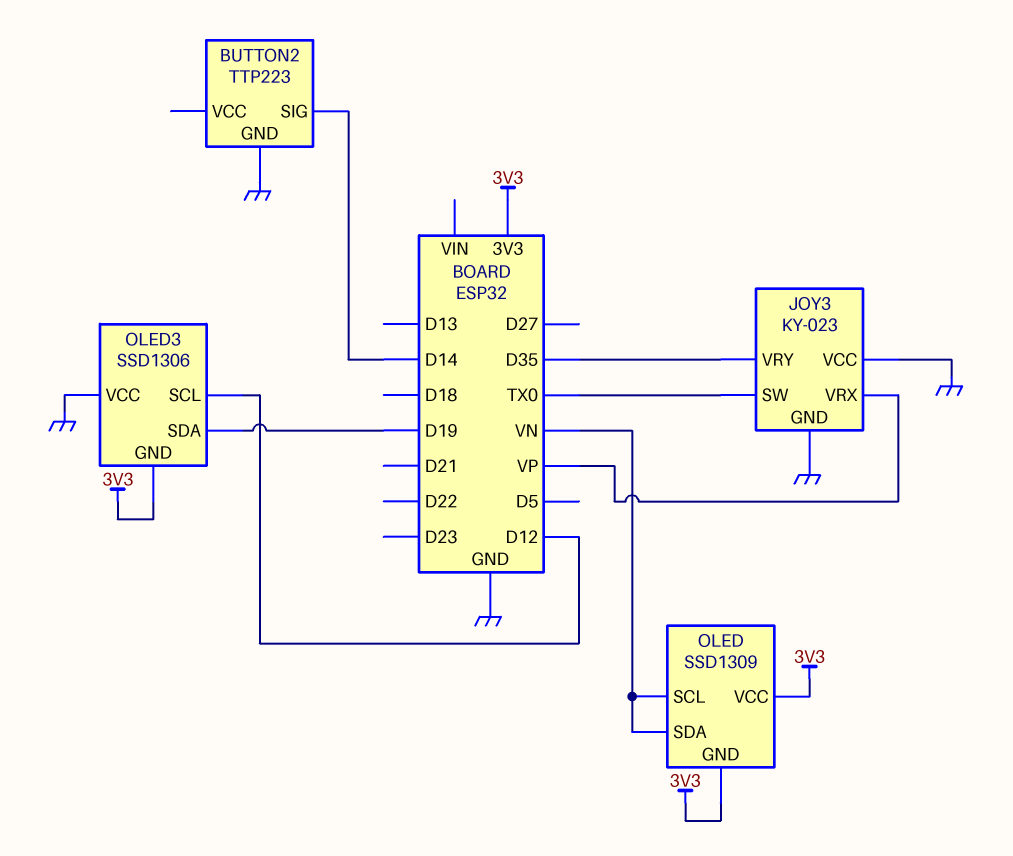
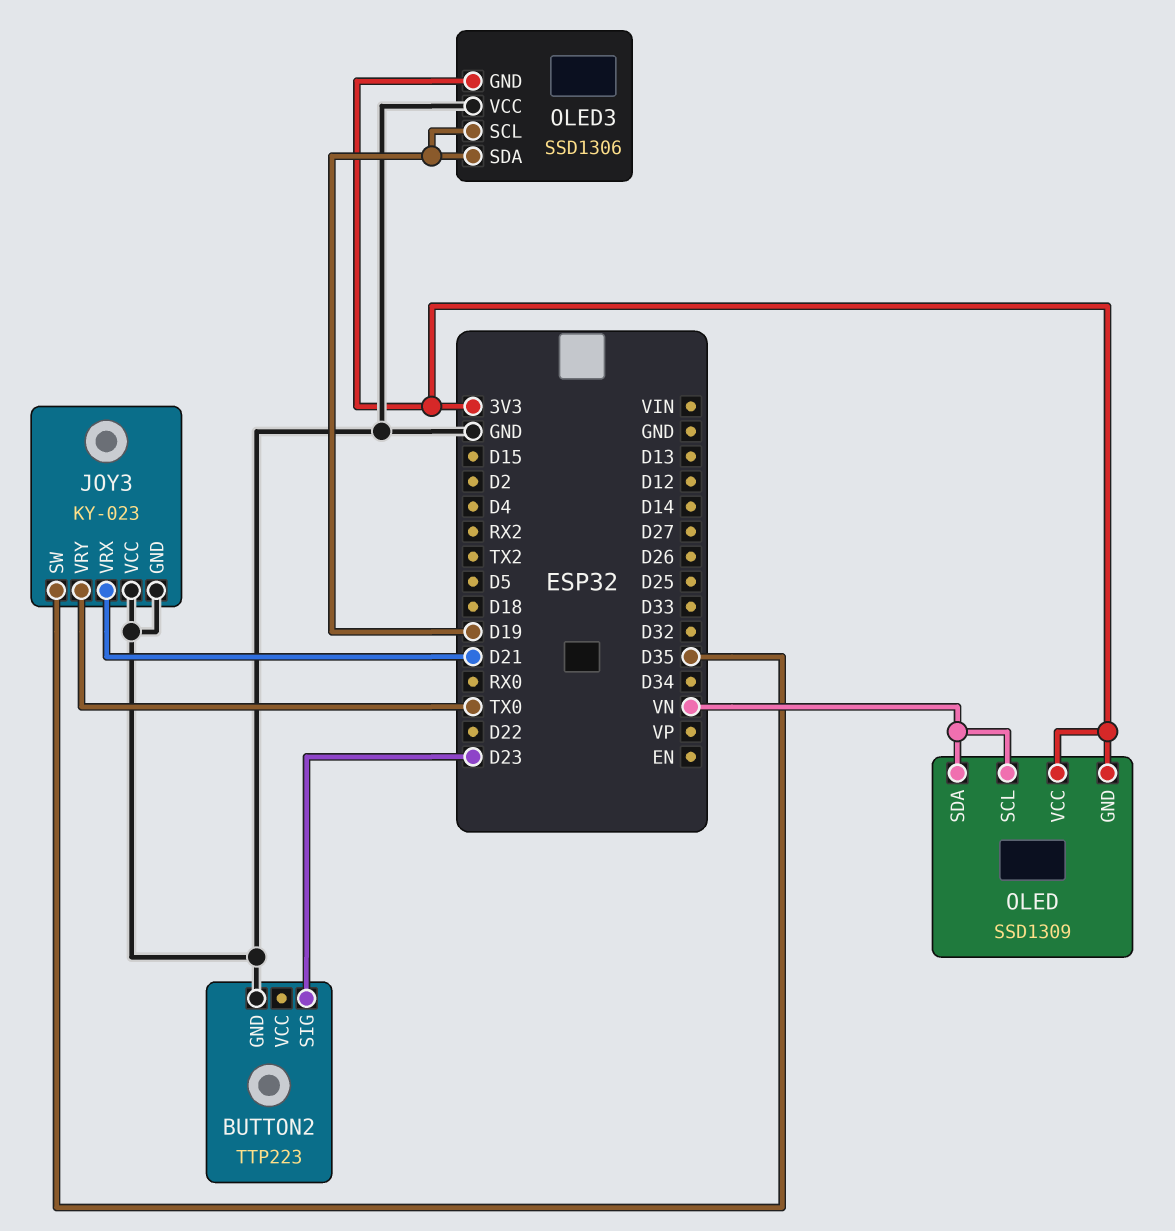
BUTTON2 pin SIG: D14 -> D23
JOY3 pin SW: TX0 -> D35
JOY3 pin VRX: VP -> D21
JOY3 pin VRY: D35 -> TX0
OLED3 pin SCL: D12 -> D19

